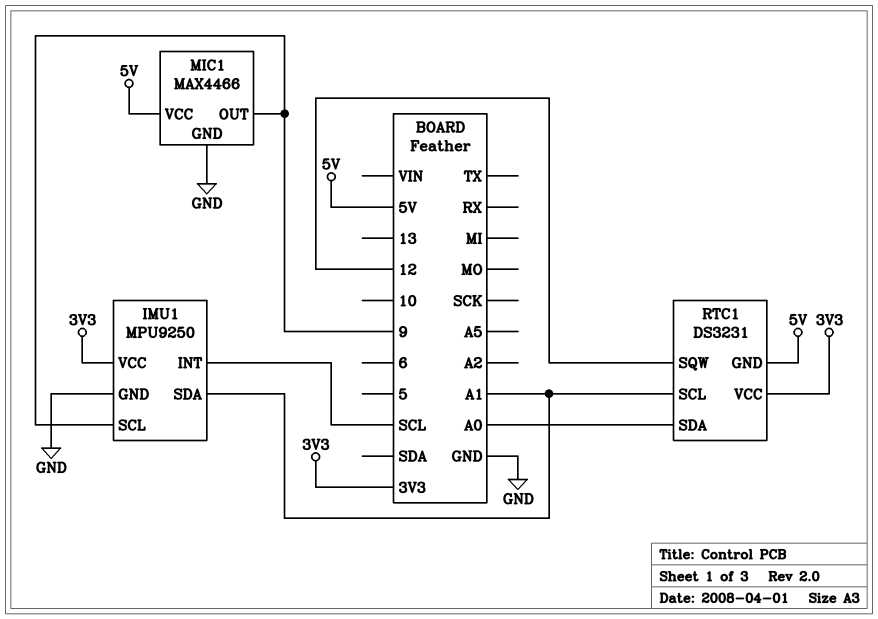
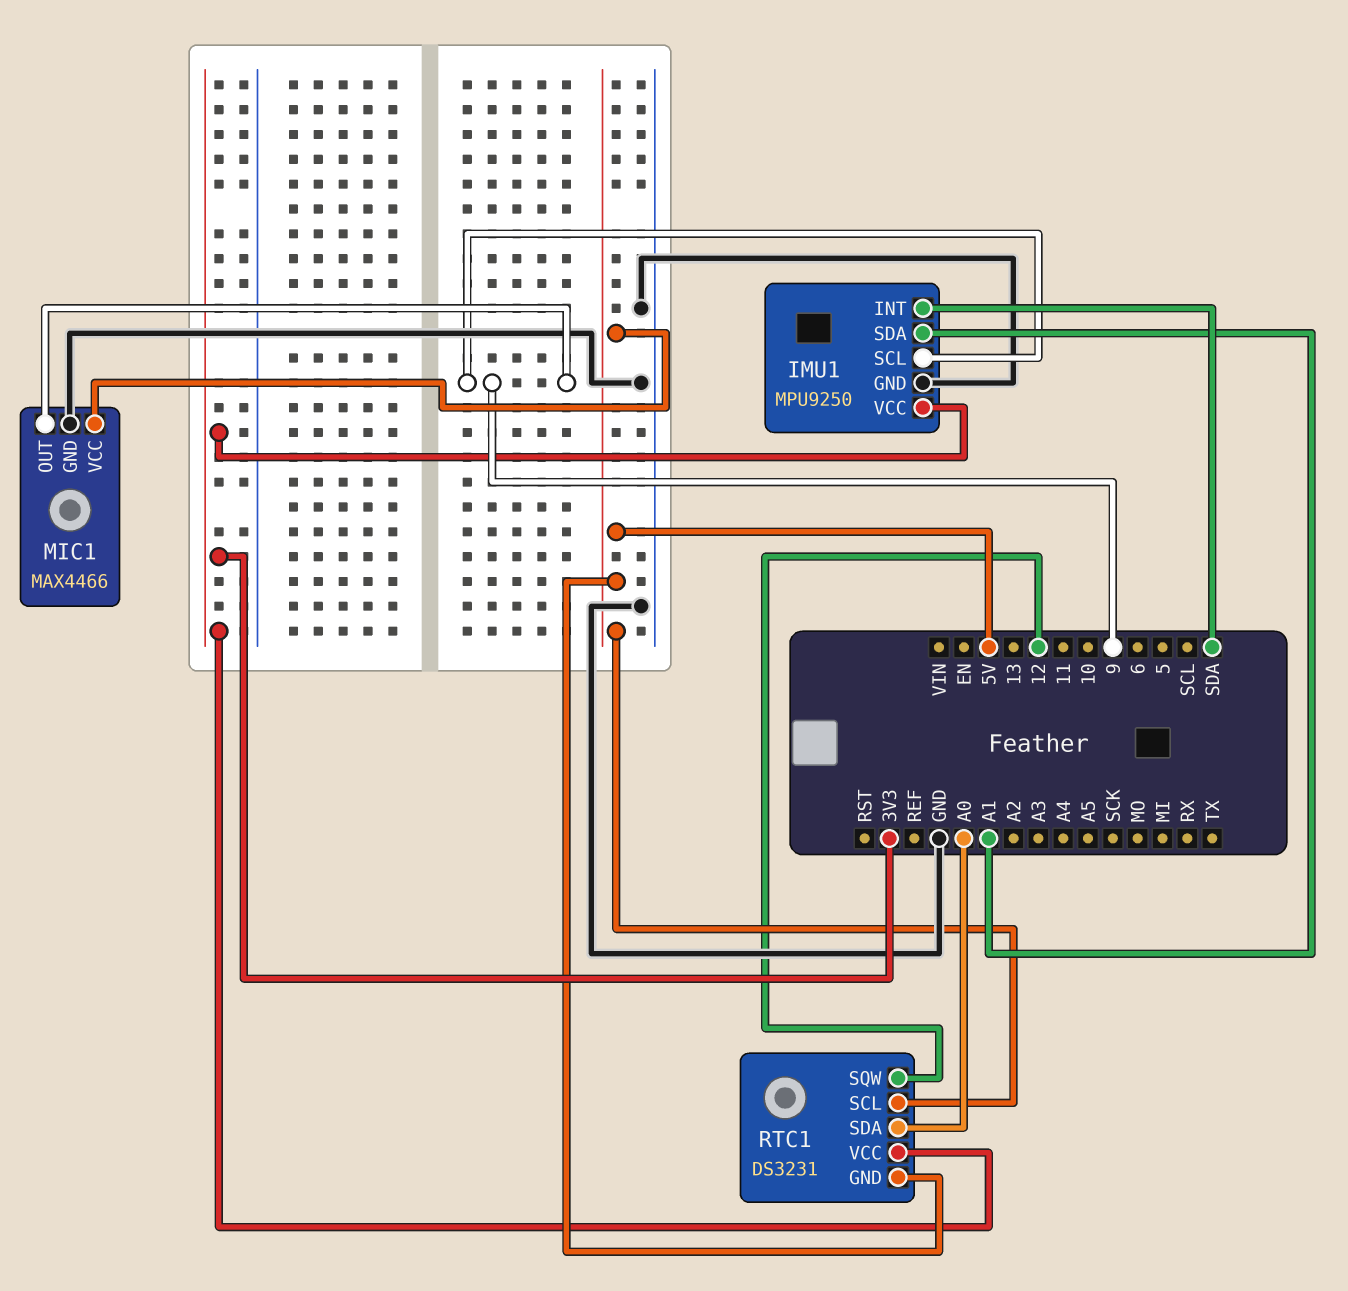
IMU1 pin INT: SCL -> SDA
RTC1 pin SCL: A1 -> 5V

